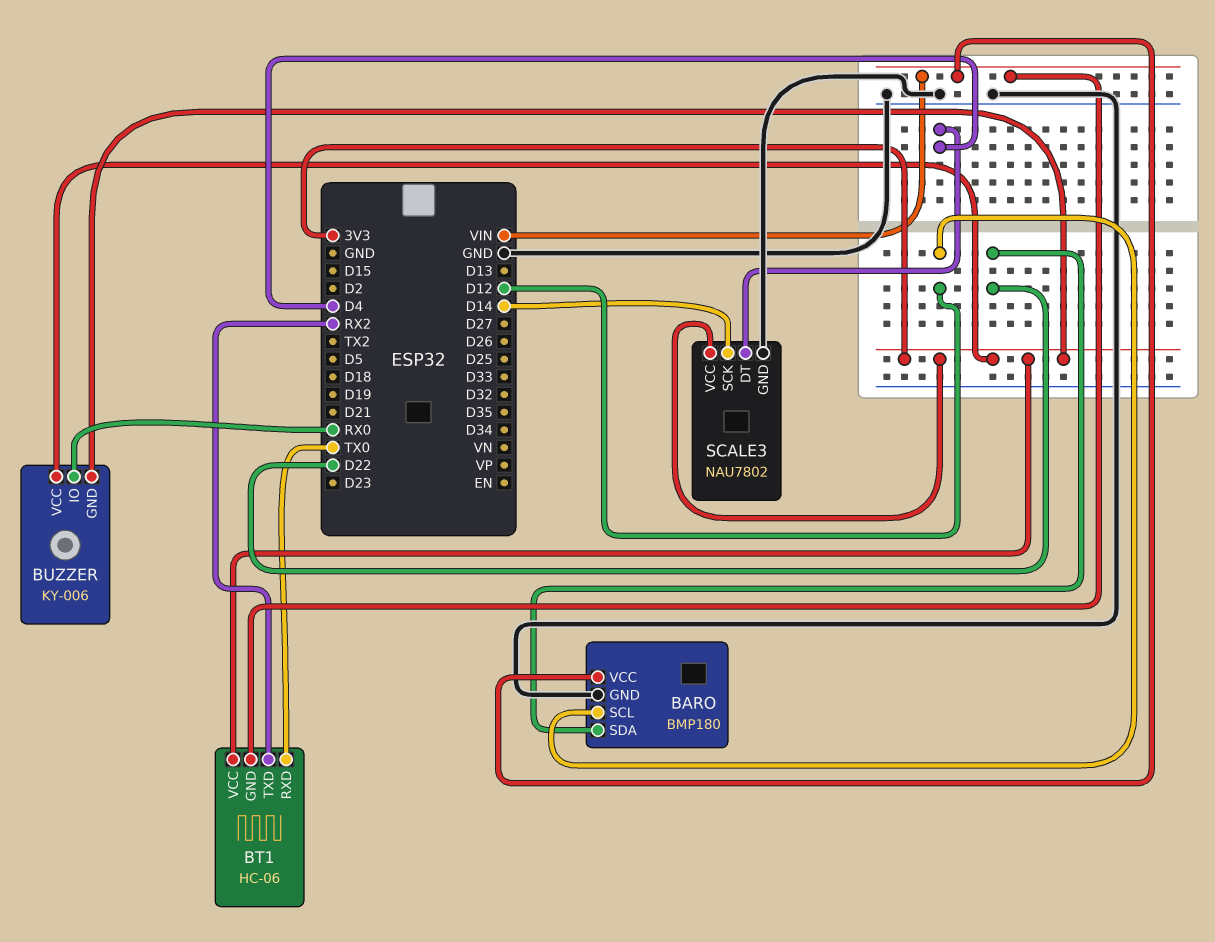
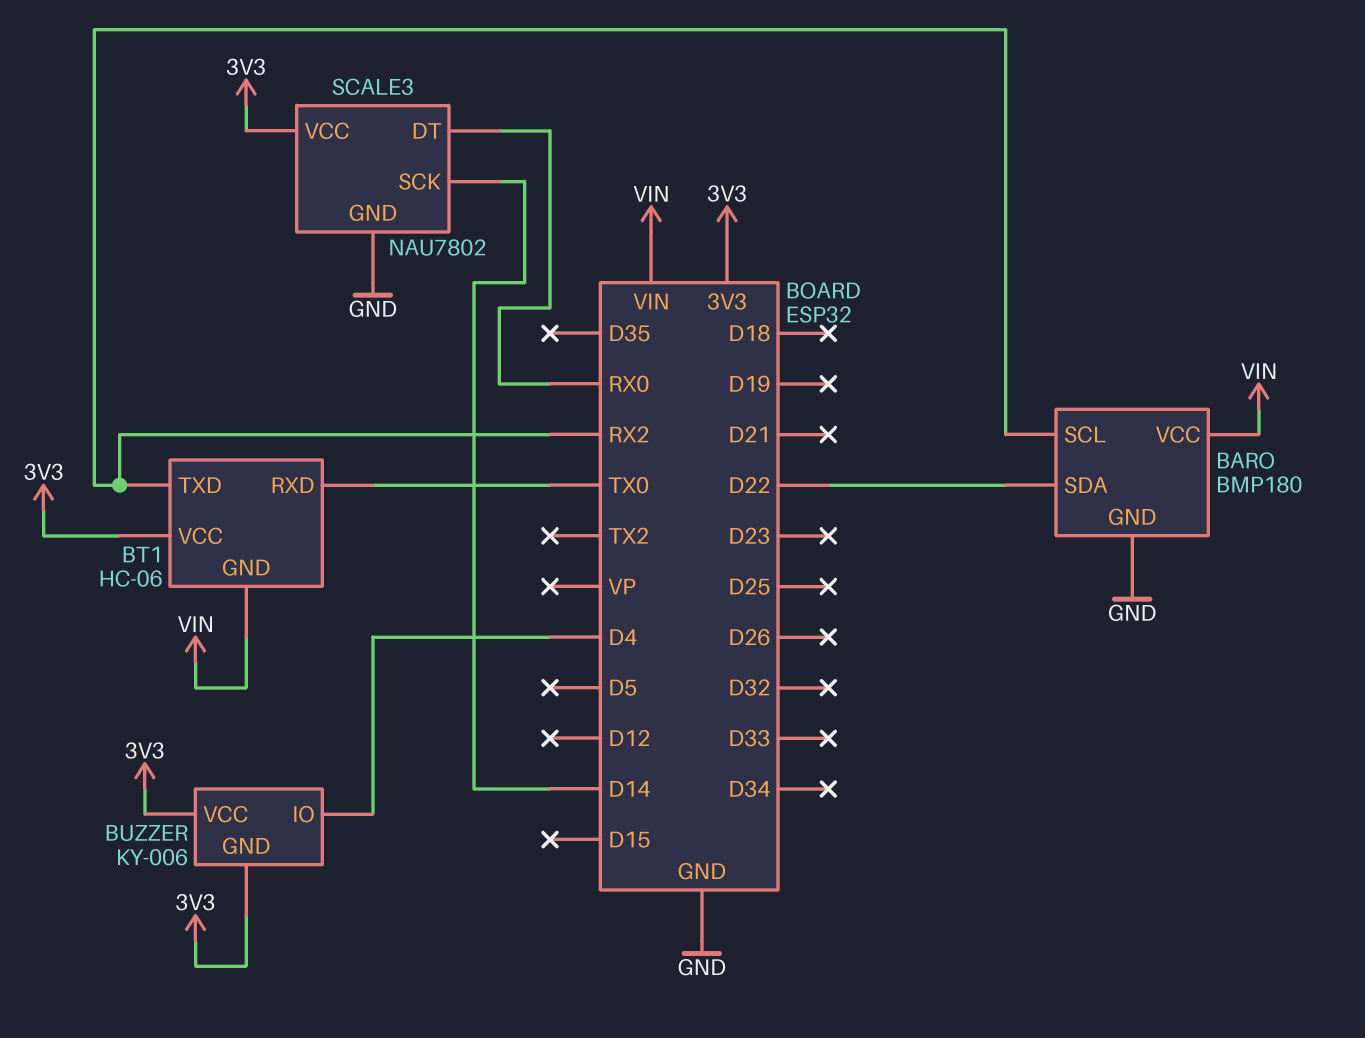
BARO pin SCL: D12 -> RX2
BUZZER pin IO: RX0 -> D4
SCALE3 pin DT: D4 -> RX0

